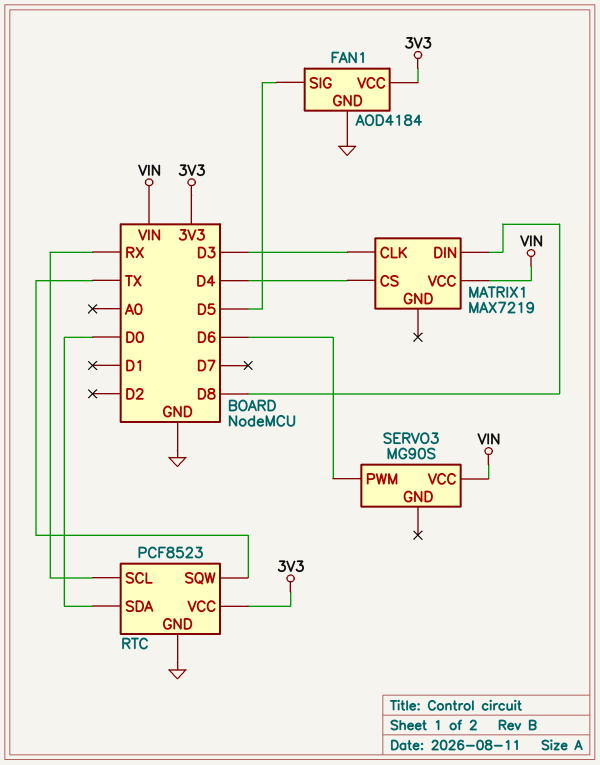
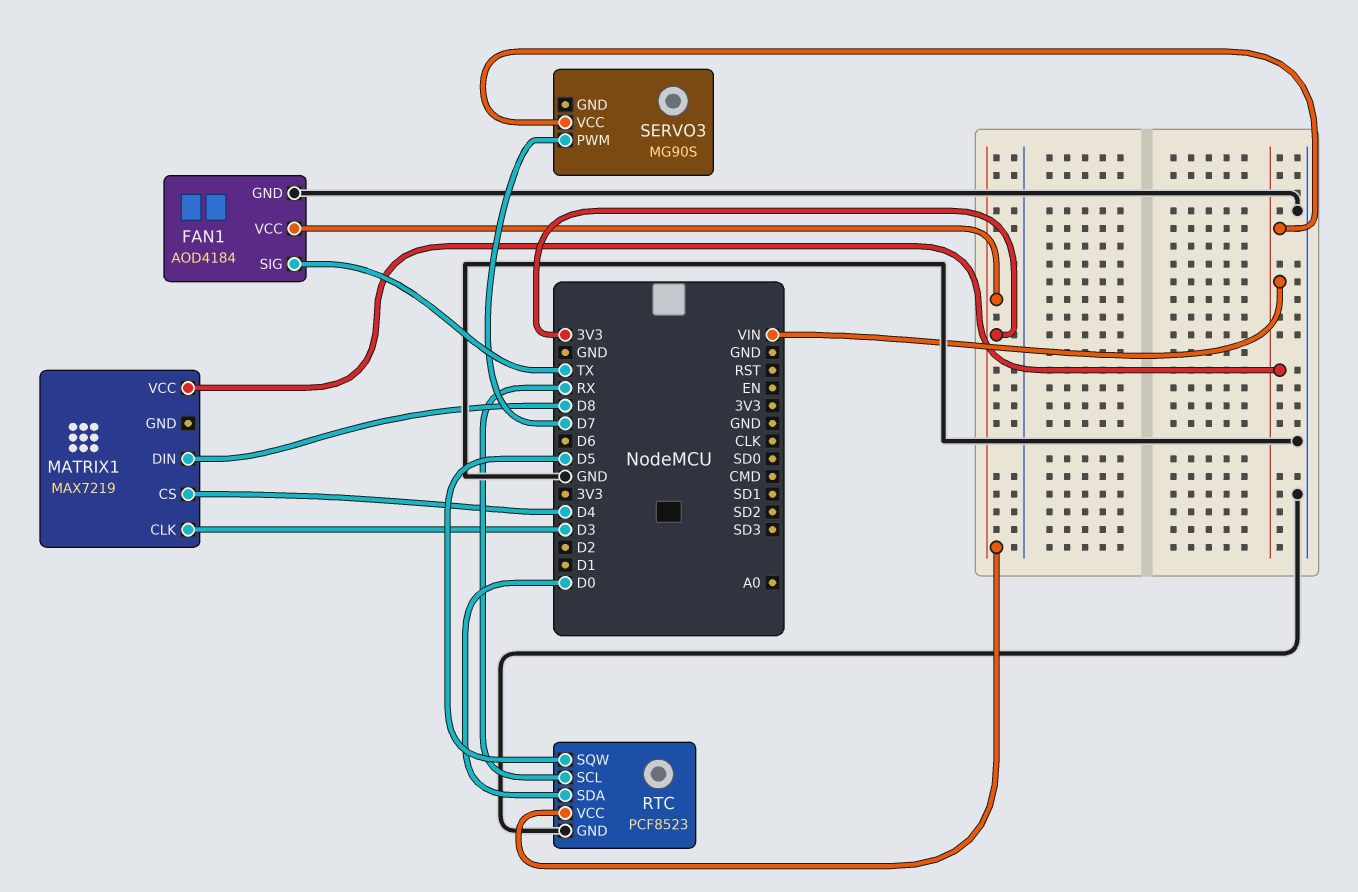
FAN1 pin SIG: D5 -> TX
RTC pin SQW: TX -> D5
SERVO3 pin PWM: D6 -> D7

